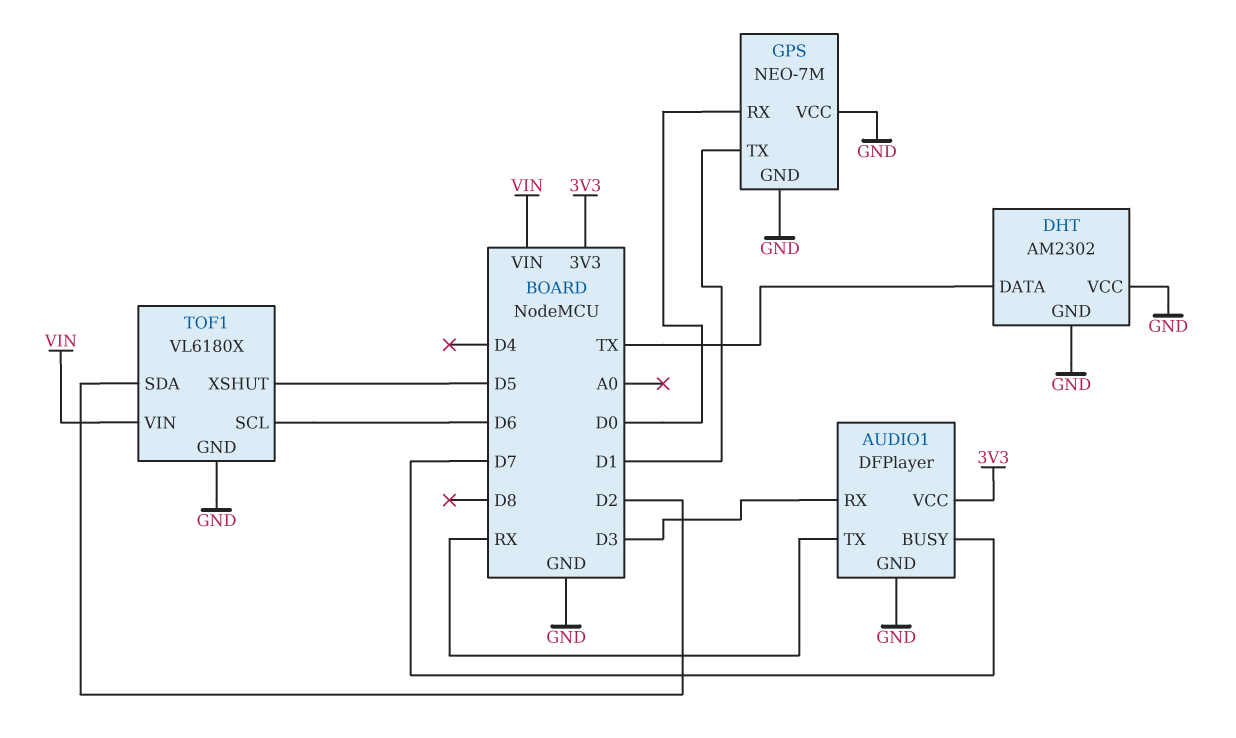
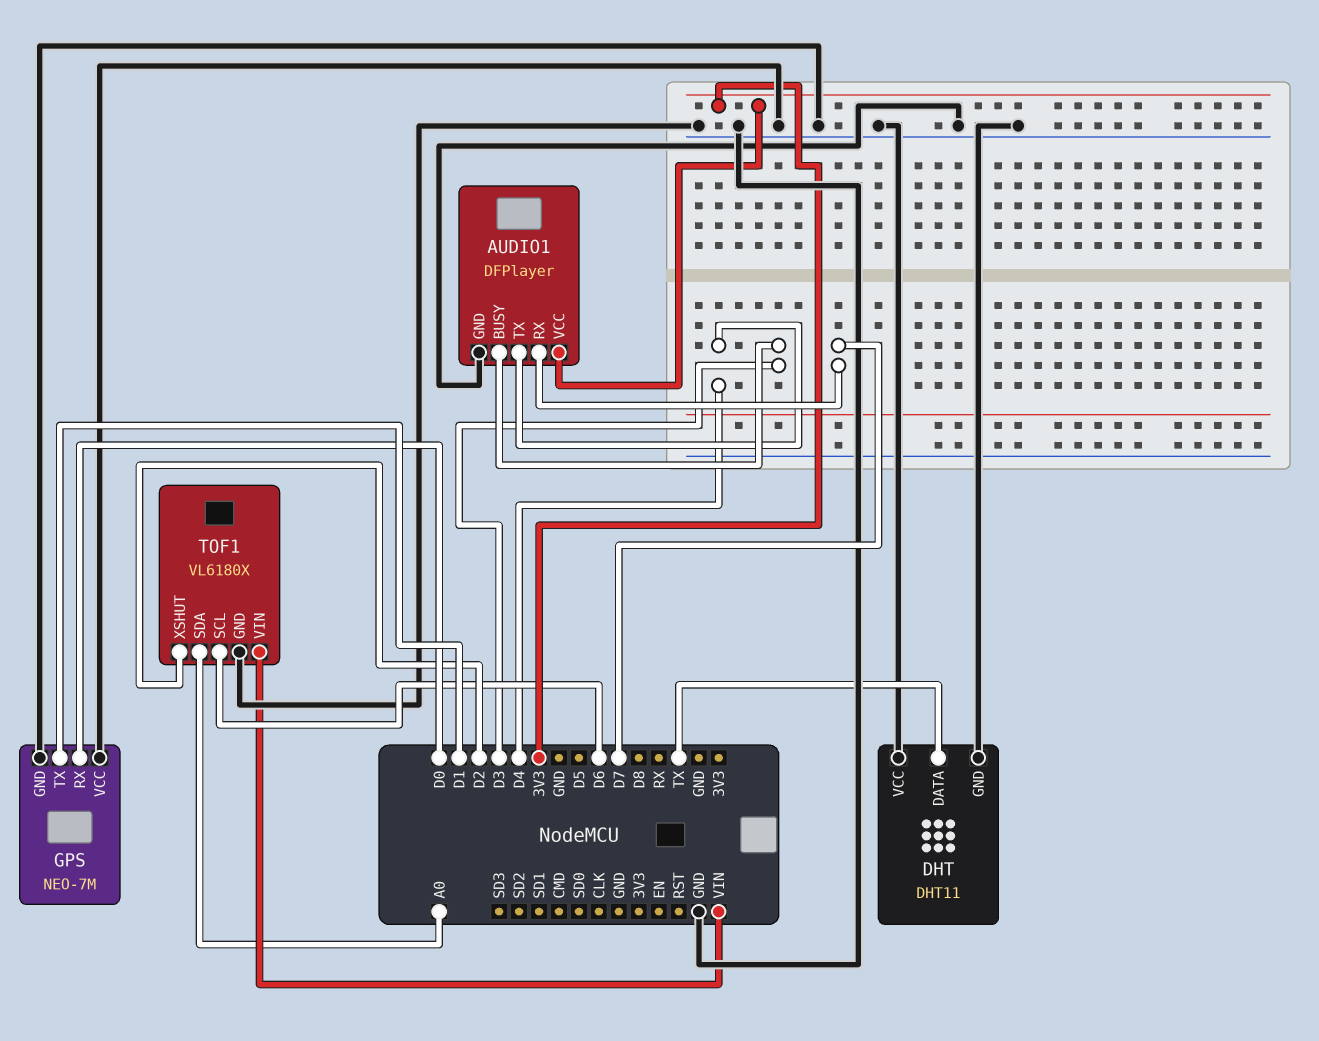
AUDIO1 pin BUSY: D7 -> D3
AUDIO1 pin RX: D3 -> D7
AUDIO1 pin TX: RX -> D4
DHT: AM2302 -> DHT11
TOF1 pin SDA: D2 -> A0
TOF1 pin XSHUT: D5 -> D2

